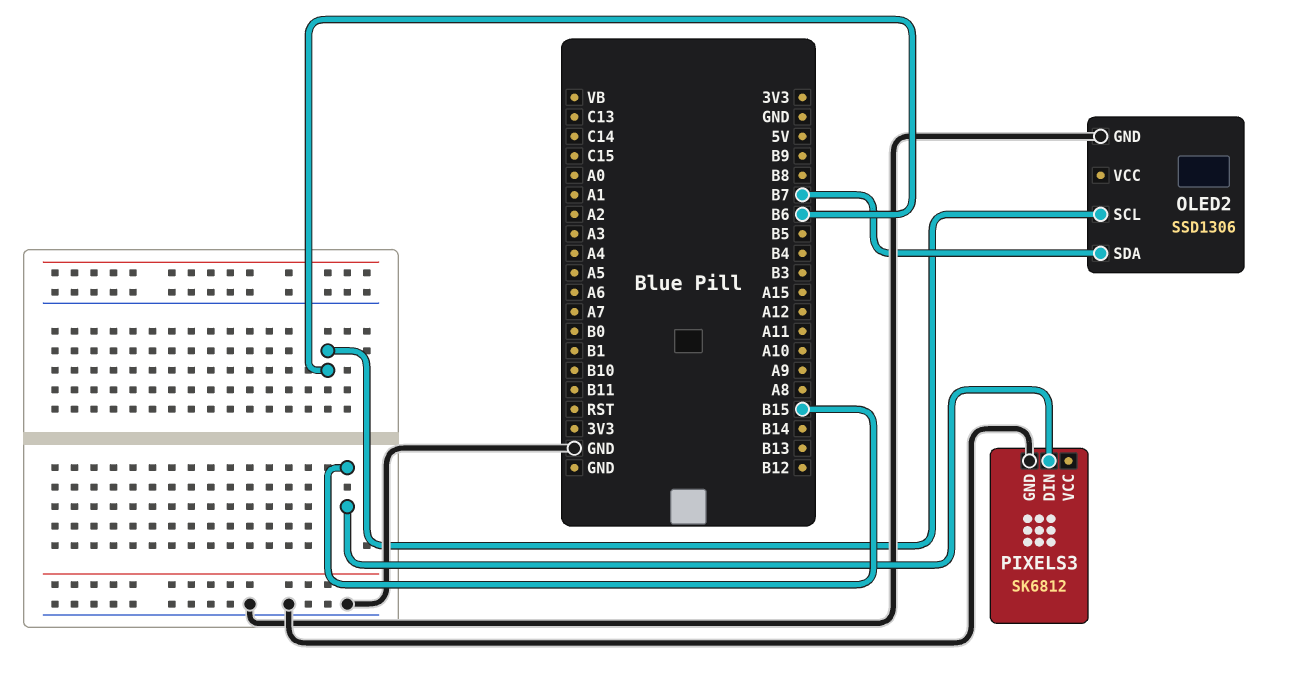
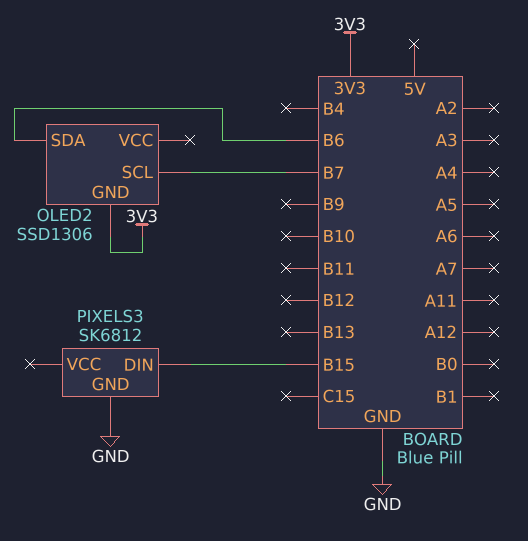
OLED2 pin GND: GND -> 3V3
OLED2 pin SCL: B6 -> B7
OLED2 pin SDA: B7 -> B6

